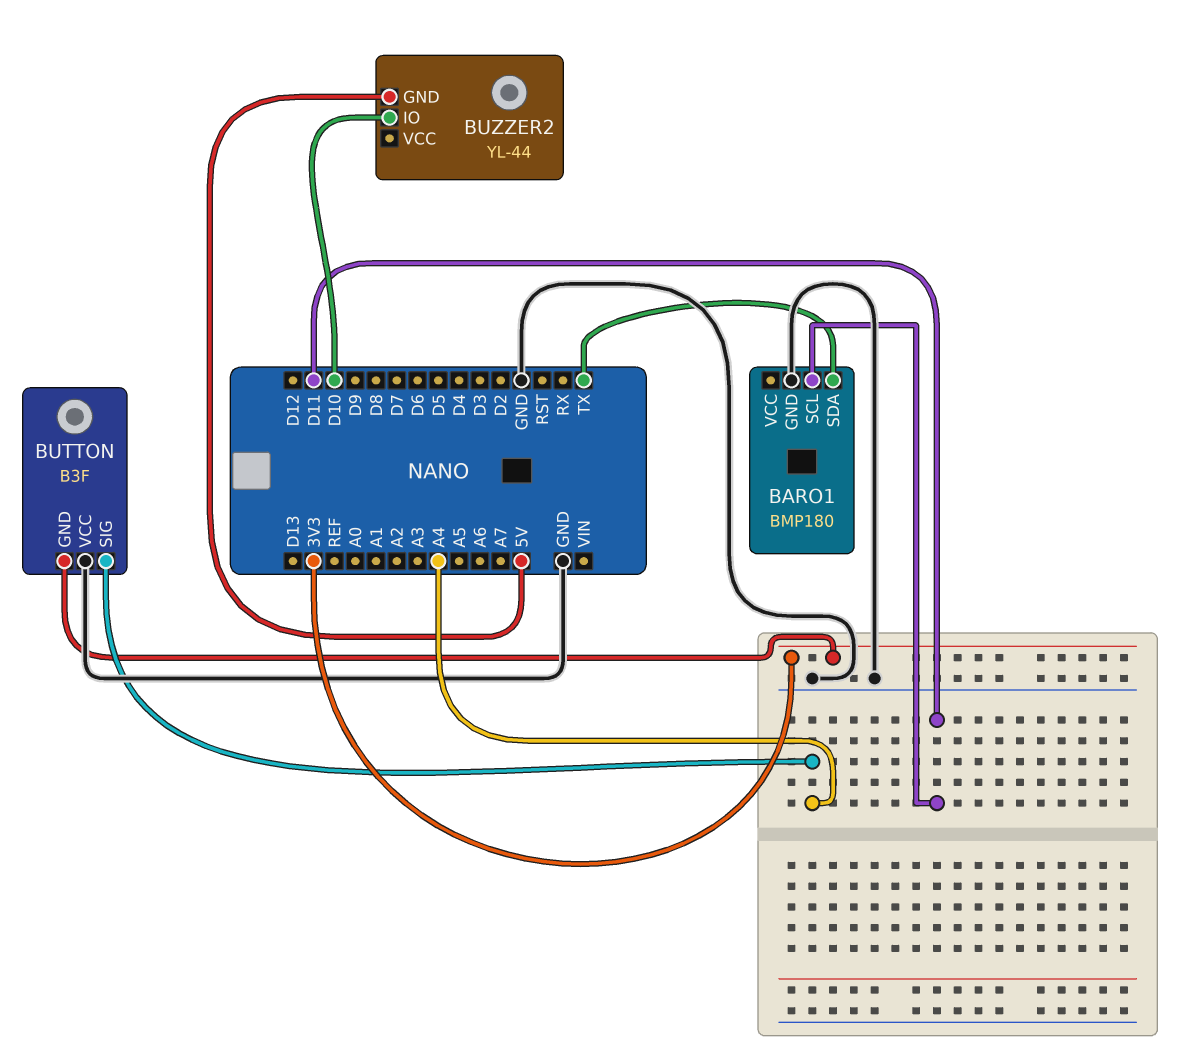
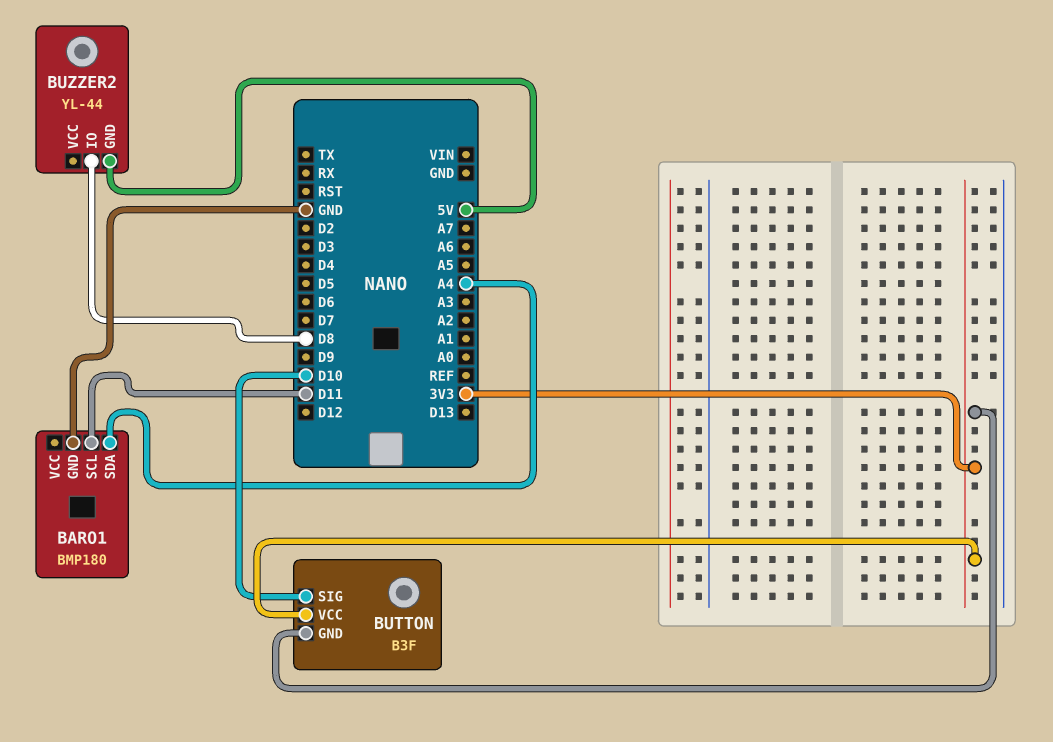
BARO1 pin SDA: TX -> A4
BUTTON pin SIG: A4 -> D10
BUTTON pin VCC: GND -> 3V3
BUZZER2 pin IO: D10 -> D8

